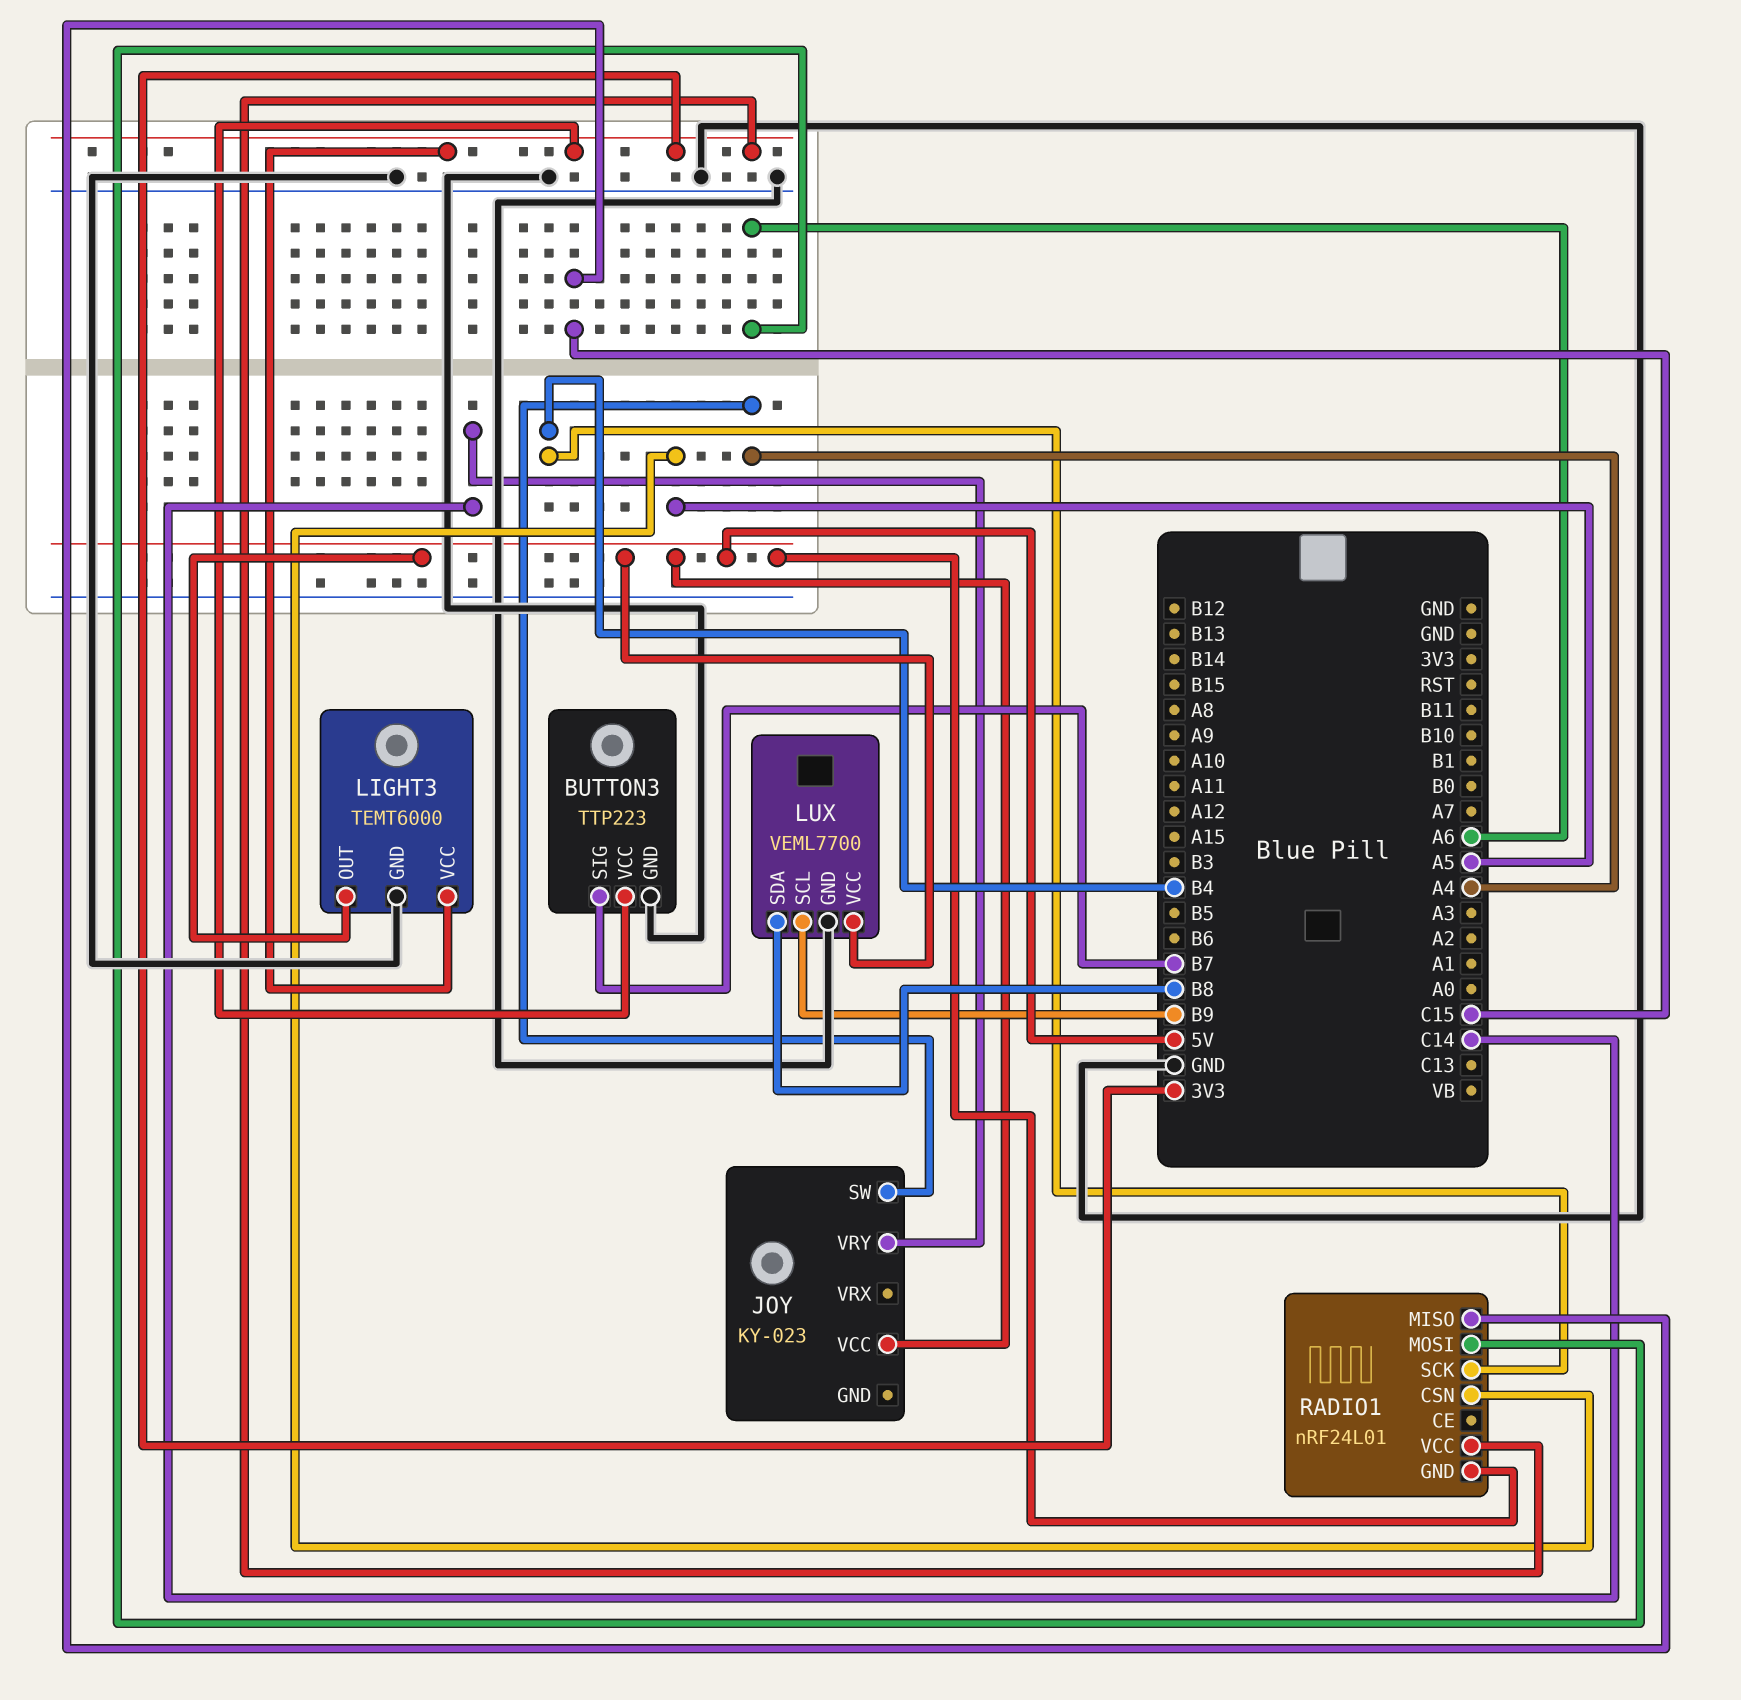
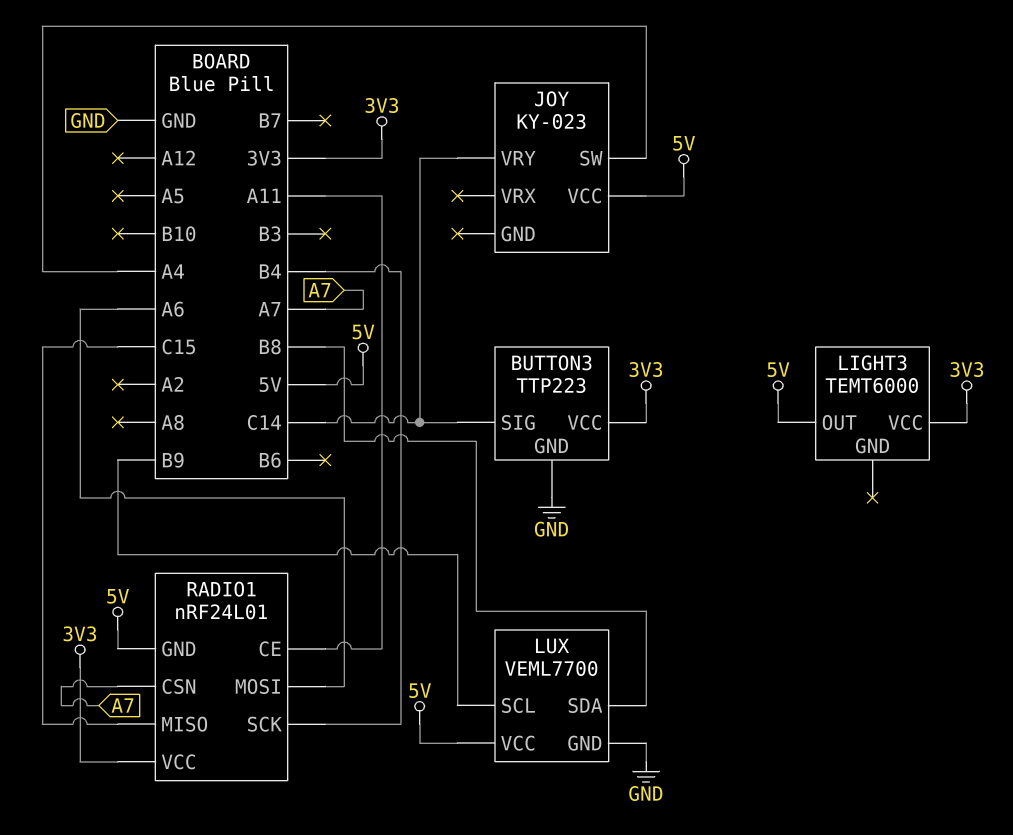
BUTTON3 pin SIG: B7 -> C14
LIGHT3 pin GND: GND -> none
RADIO1 pin CE: none -> A11
RADIO1 pin CSN: A5 -> A7

